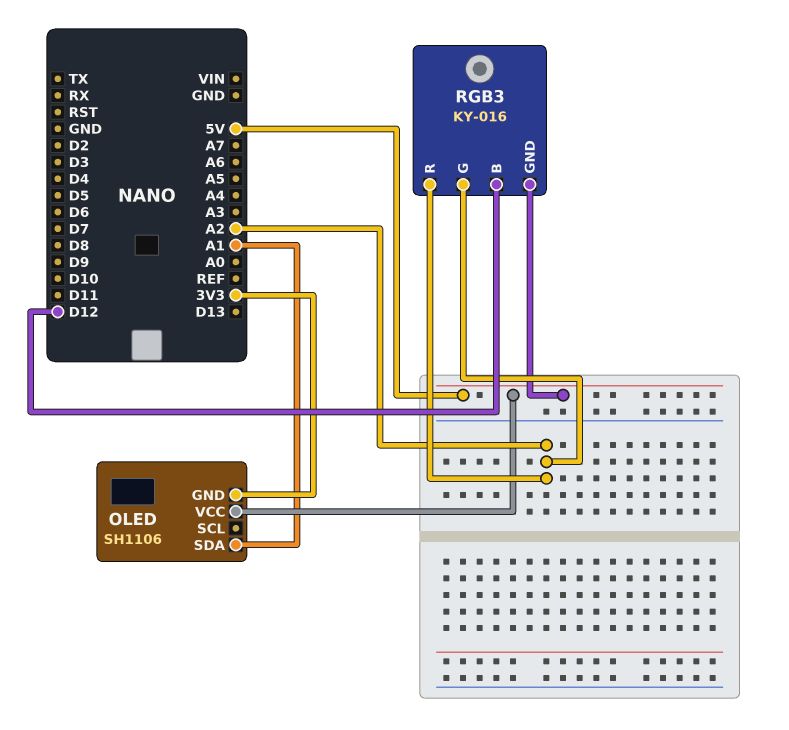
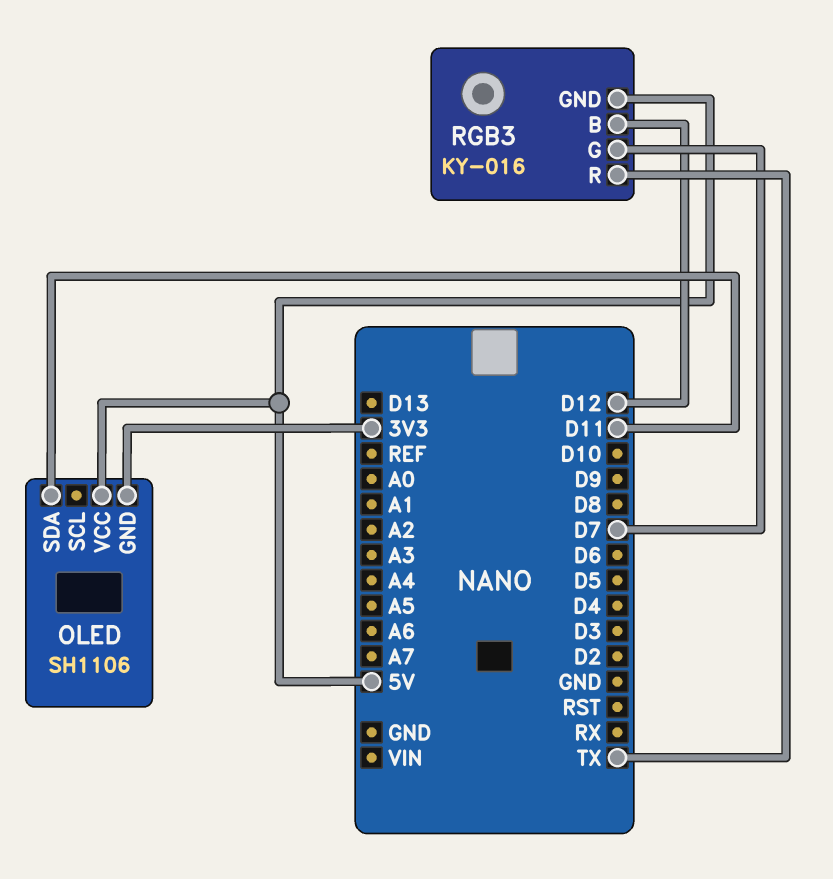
OLED pin SDA: A1 -> D11
RGB3 pin G: A2 -> D7
RGB3 pin R: A2 -> TX

